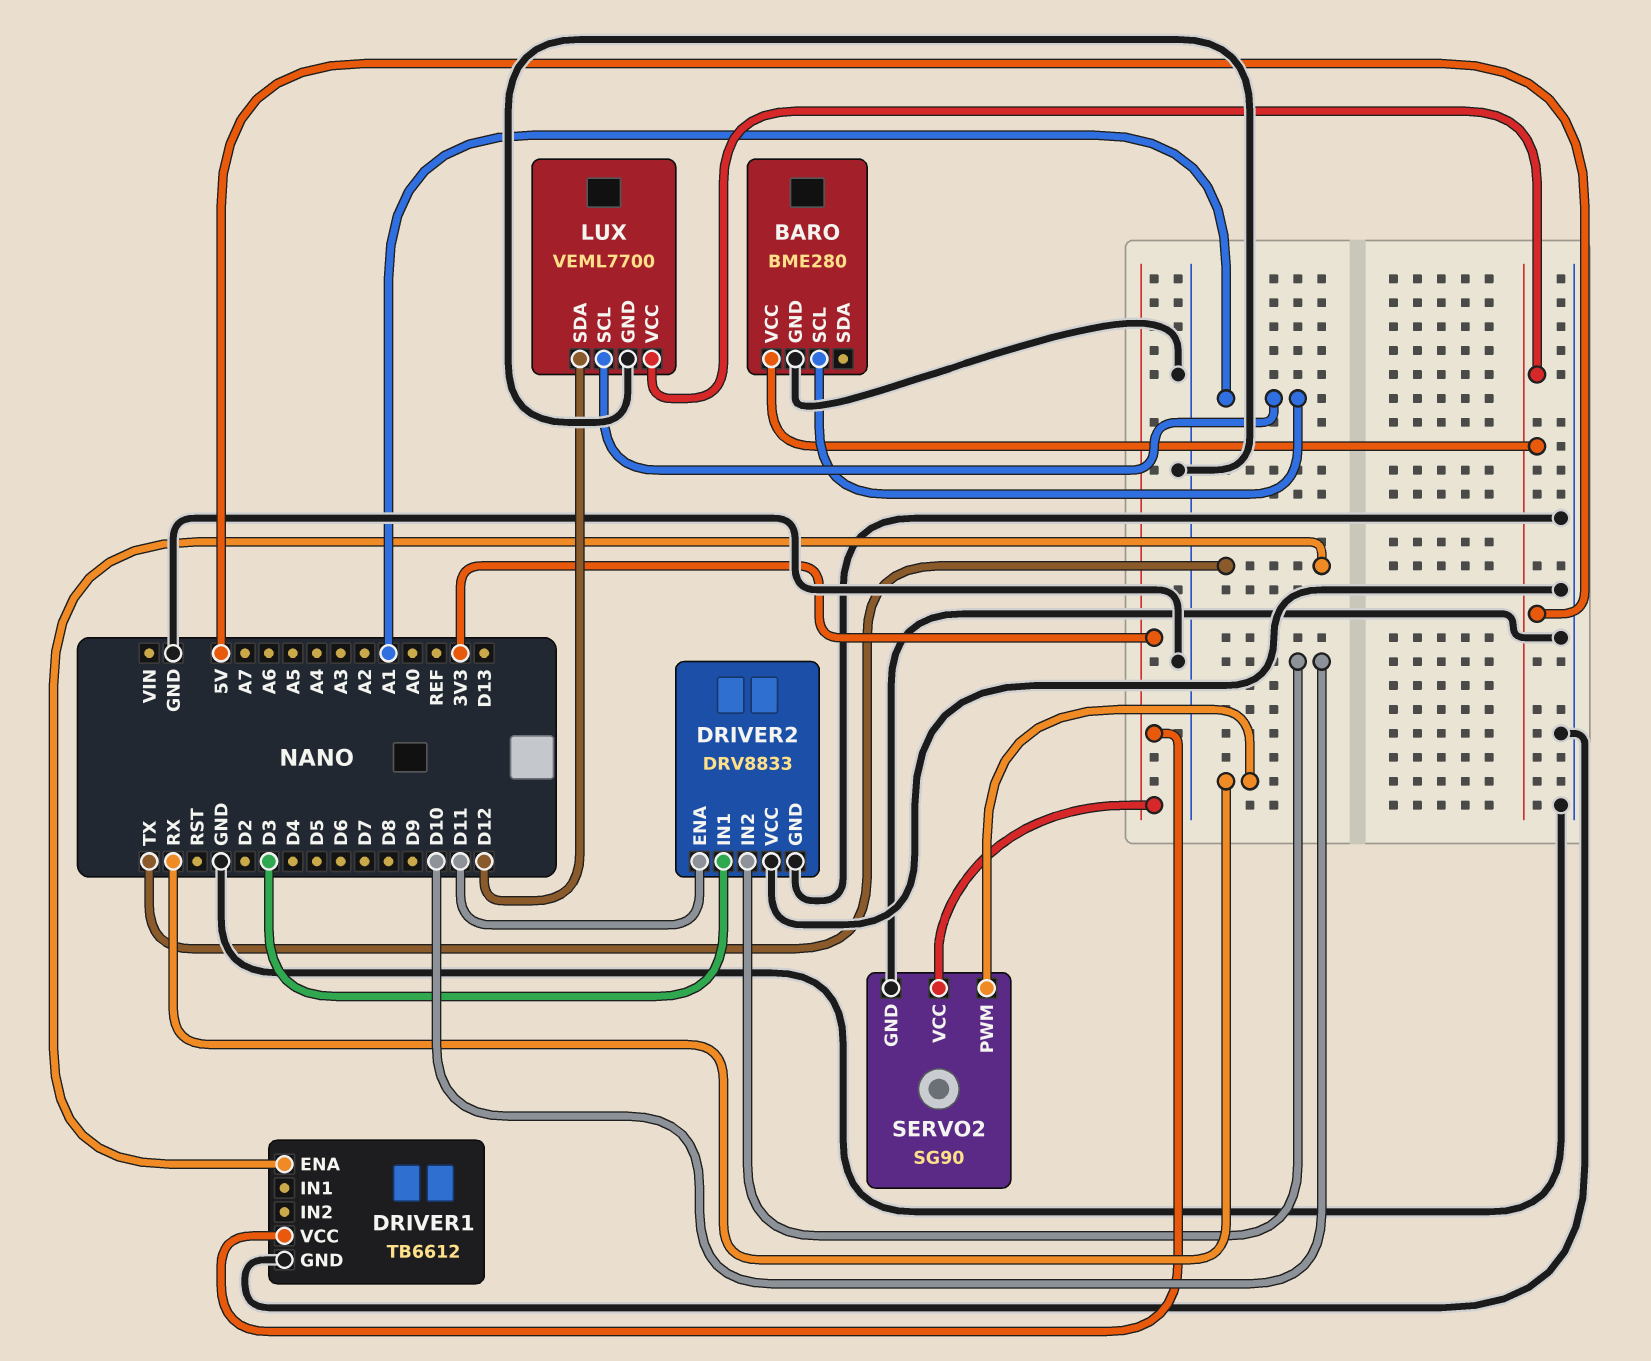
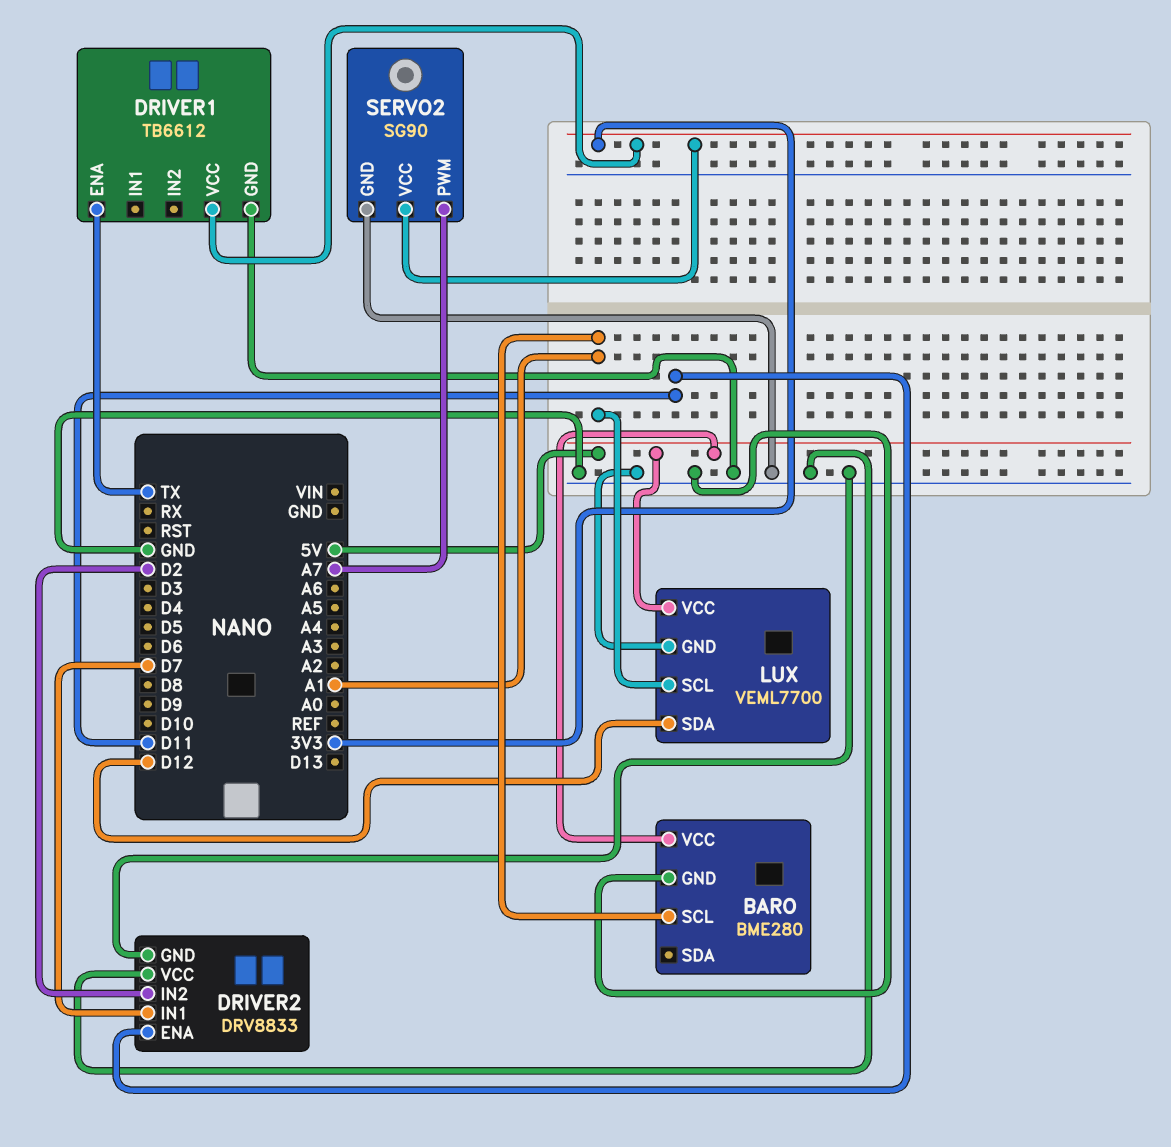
DRIVER2 pin IN1: D3 -> D7
DRIVER2 pin IN2: D10 -> D2
SERVO2 pin PWM: RX -> A7

